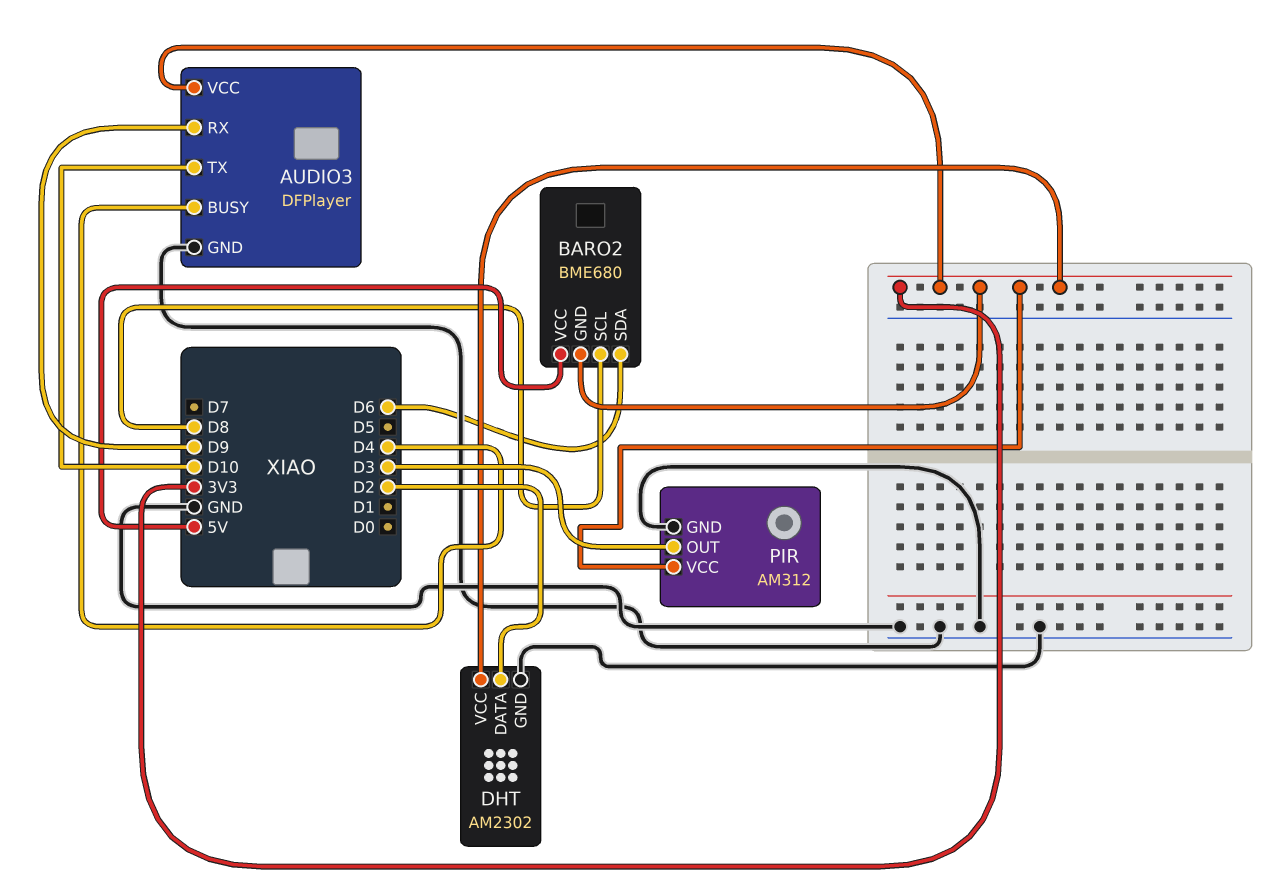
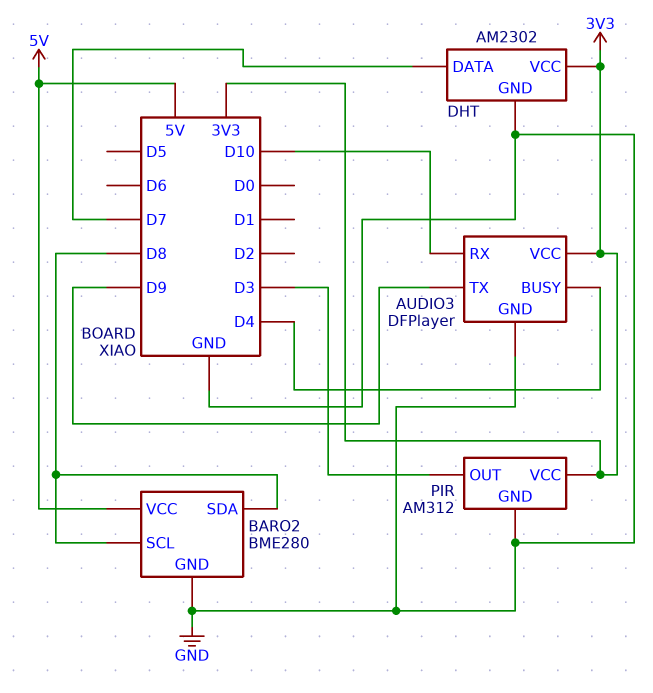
AUDIO3 pin RX: D9 -> D10
AUDIO3 pin TX: D10 -> D9
BARO2: BME680 -> BME280
BARO2 pin GND: 3V3 -> GND
BARO2 pin SDA: D6 -> D8
DHT pin DATA: D2 -> D7

